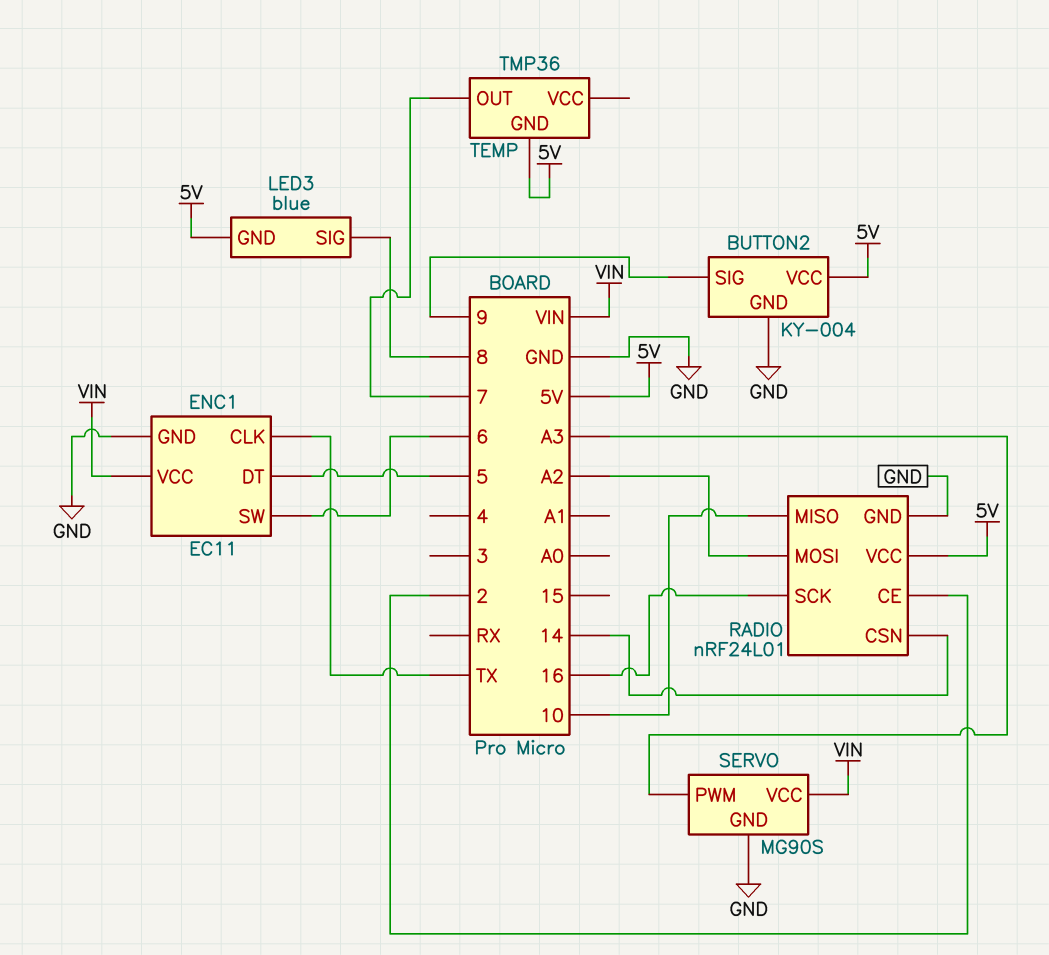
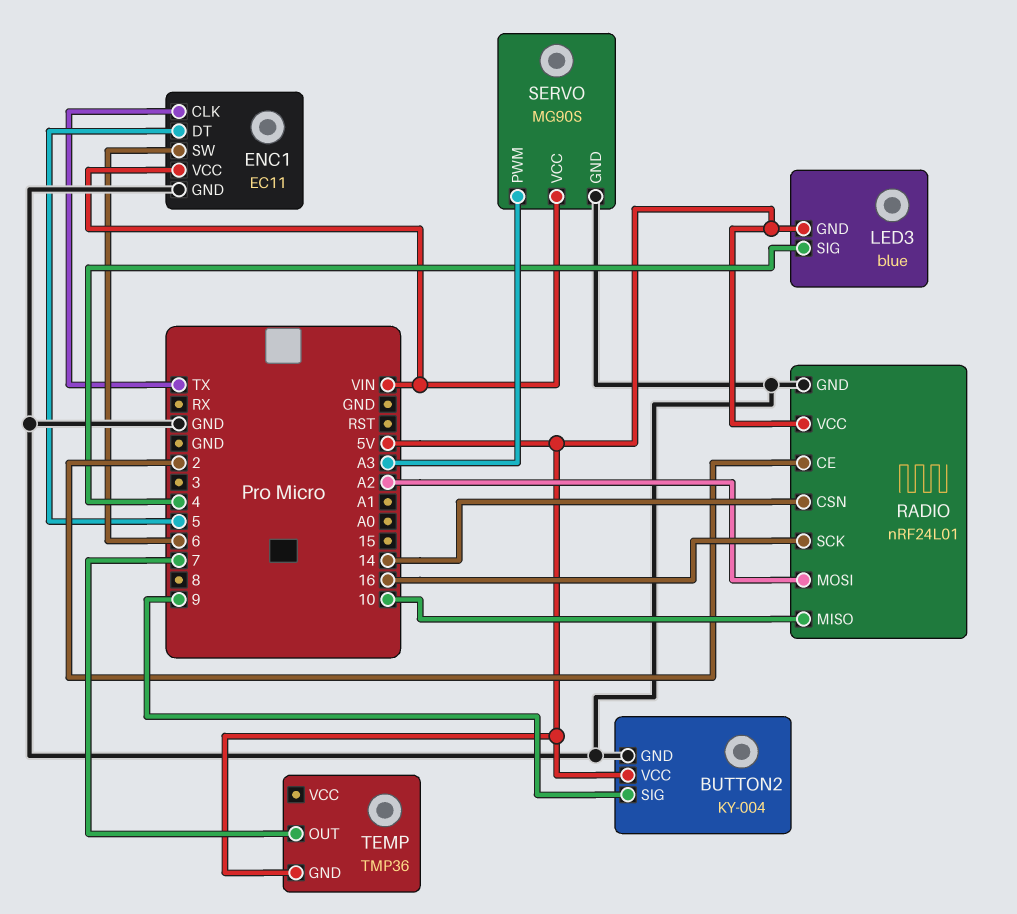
LED3 pin SIG: 8 -> 4

